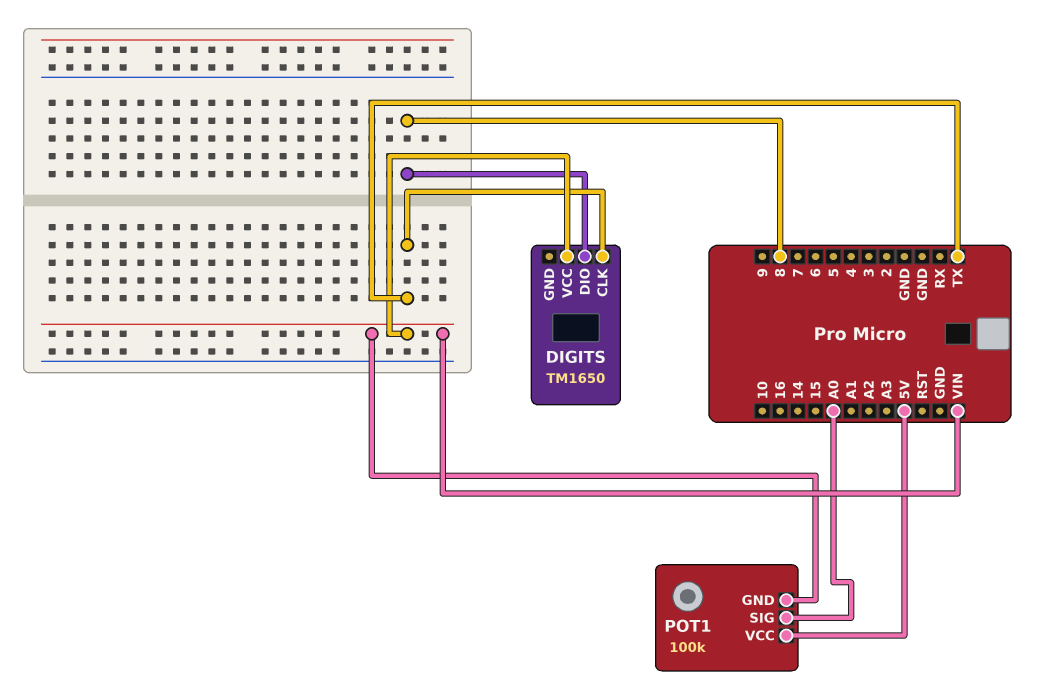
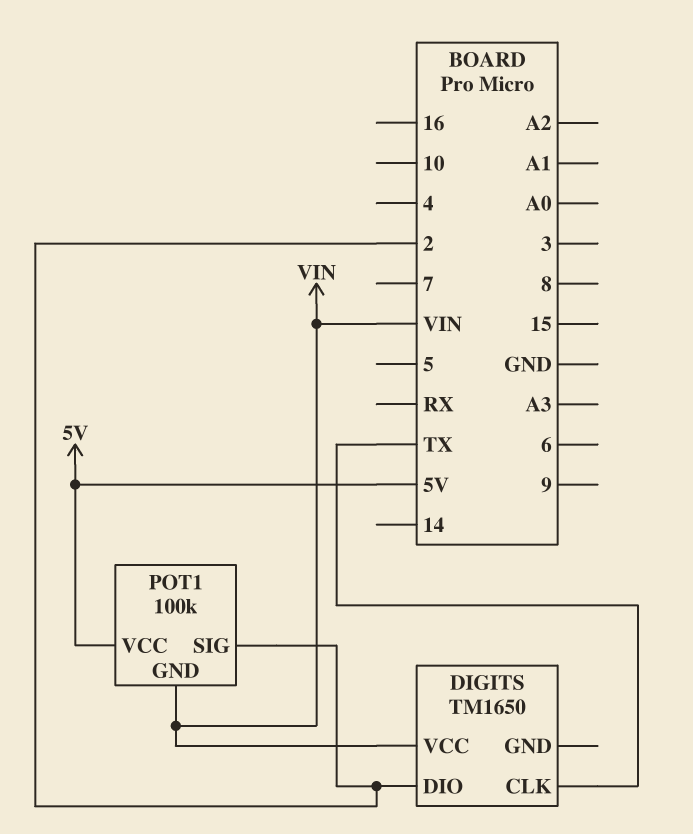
DIGITS pin DIO: 8 -> 2
POT1 pin SIG: A0 -> 2

